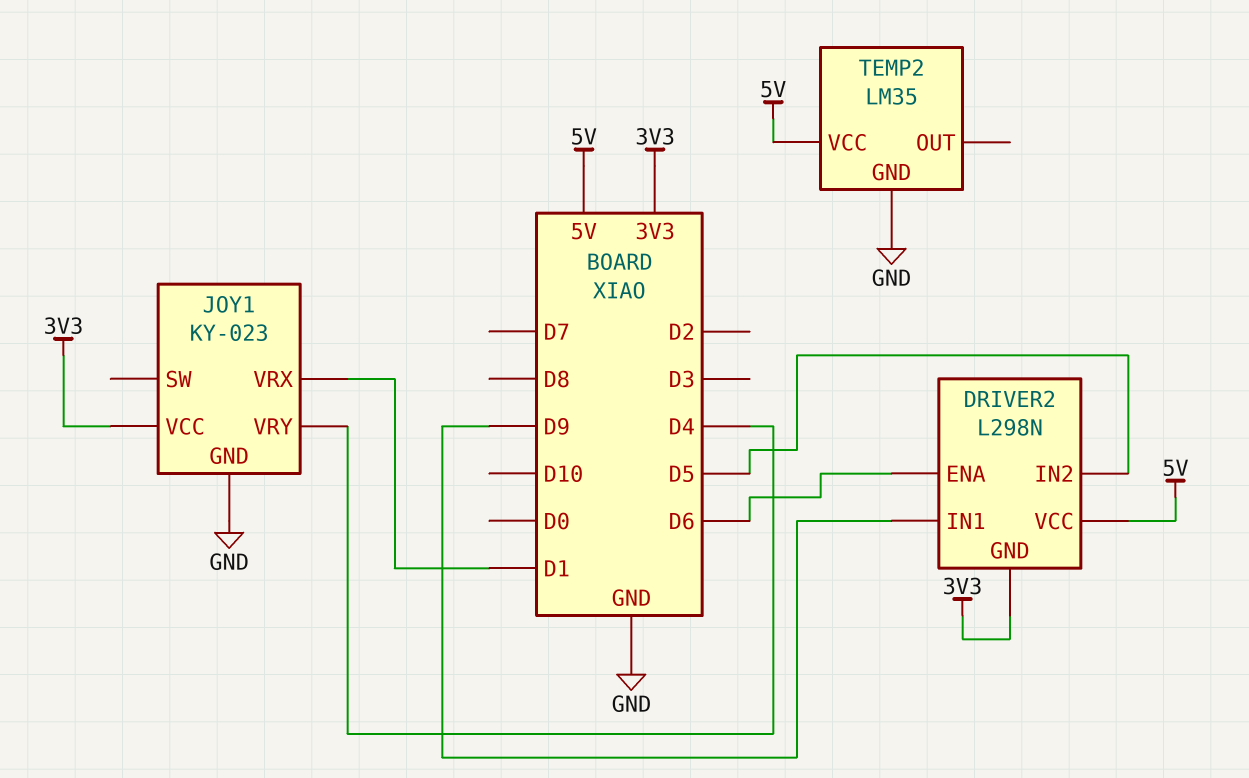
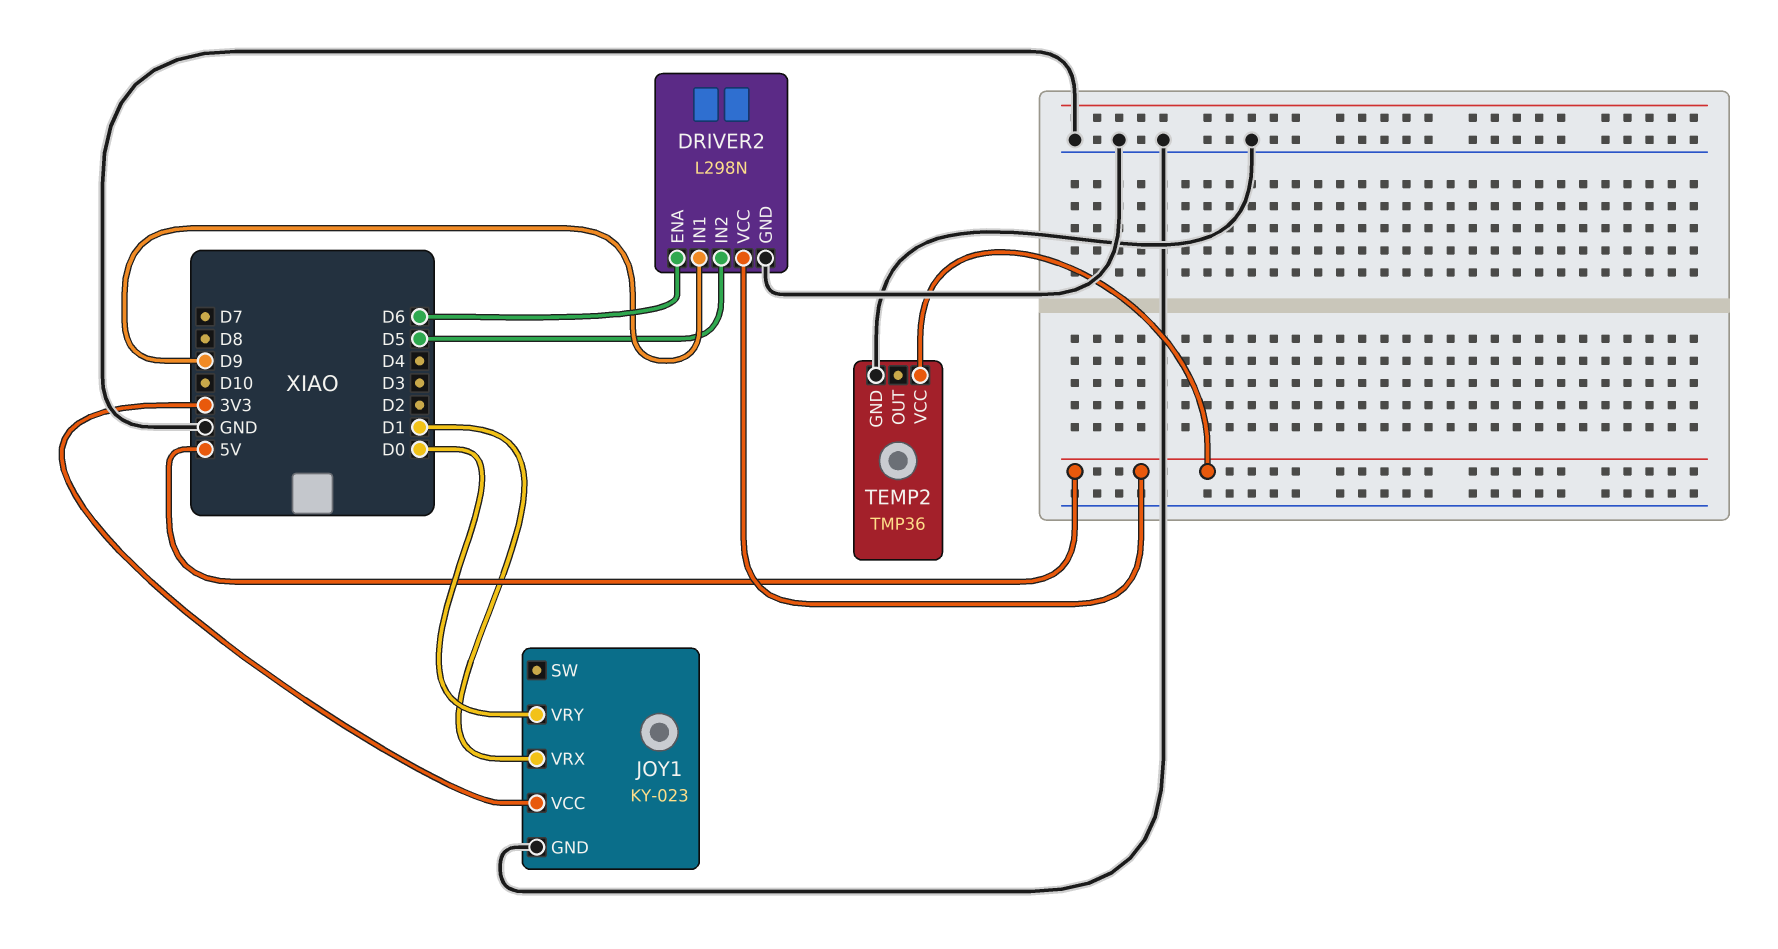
DRIVER2 pin GND: 3V3 -> GND
JOY1 pin VRY: D4 -> D0
TEMP2: LM35 -> TMP36

